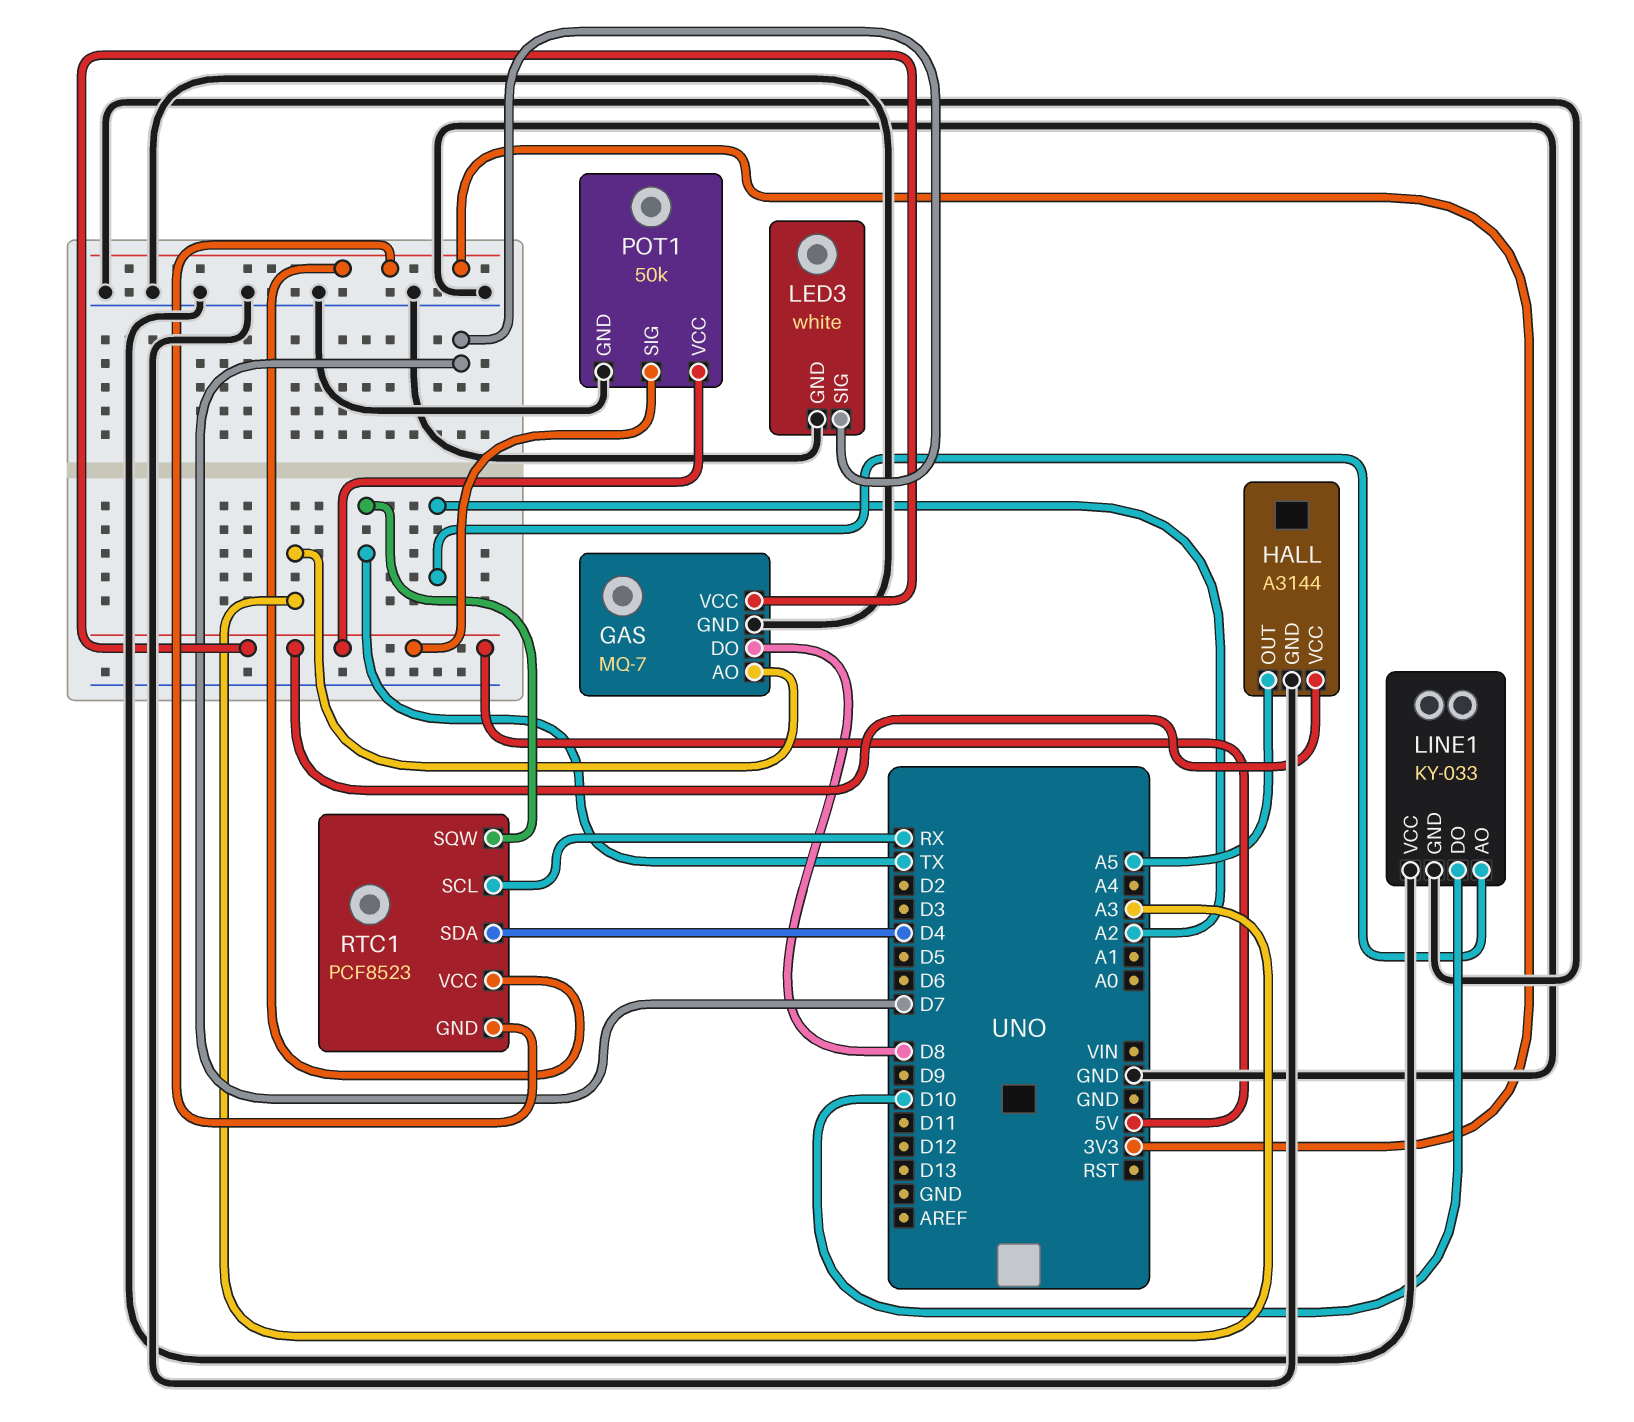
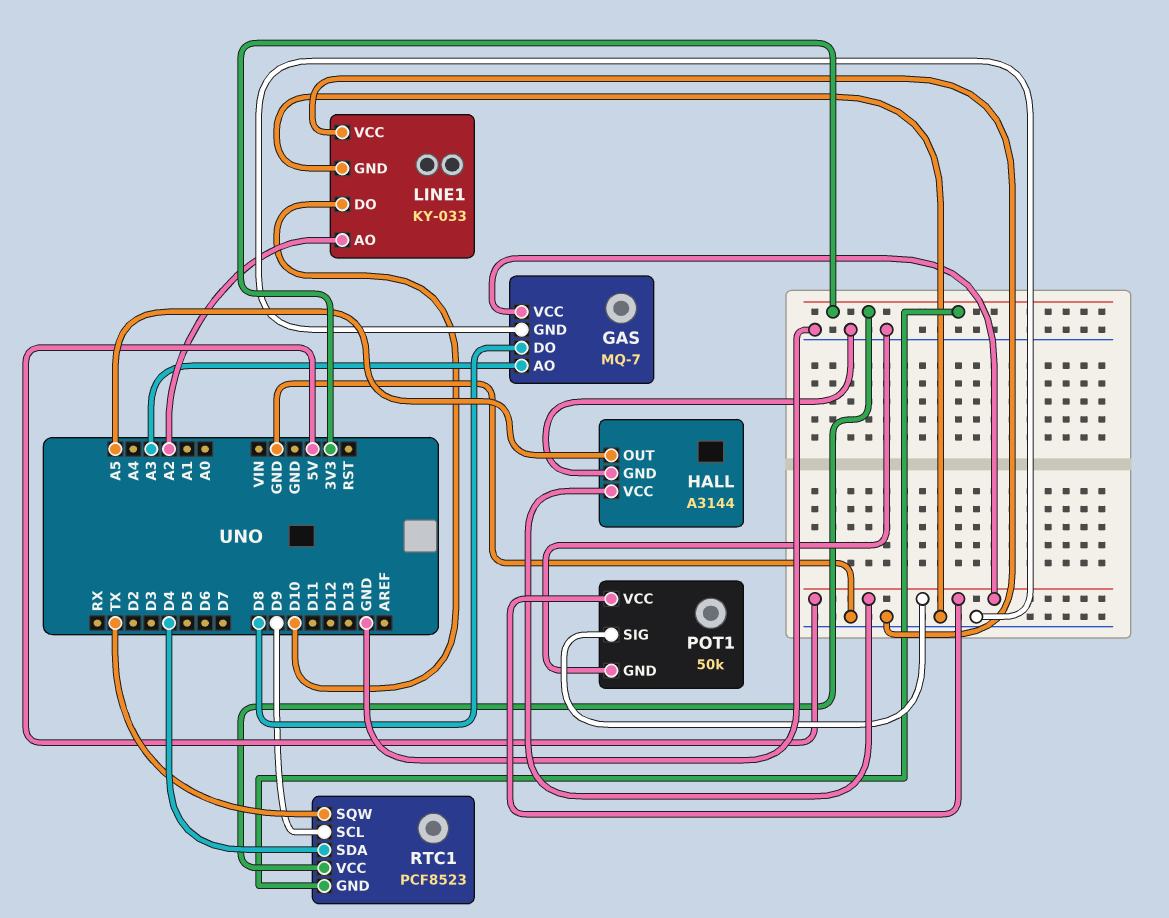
LED3: white -> none
LED3 pin GND: GND -> none
LED3 pin SIG: D7 -> none
RTC1 pin SCL: RX -> D9

